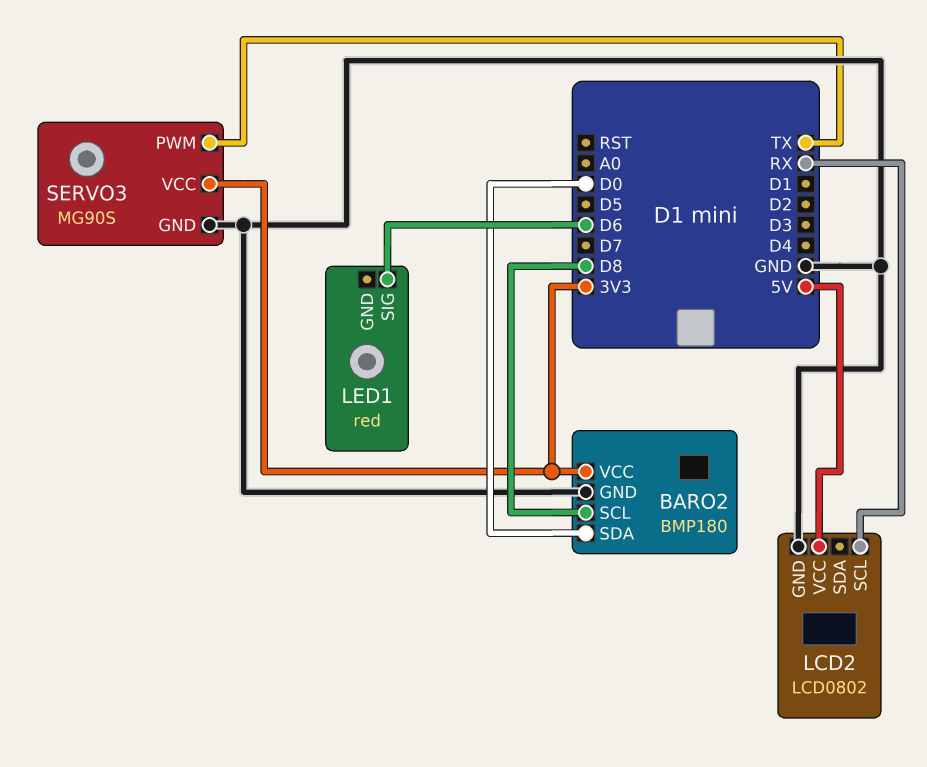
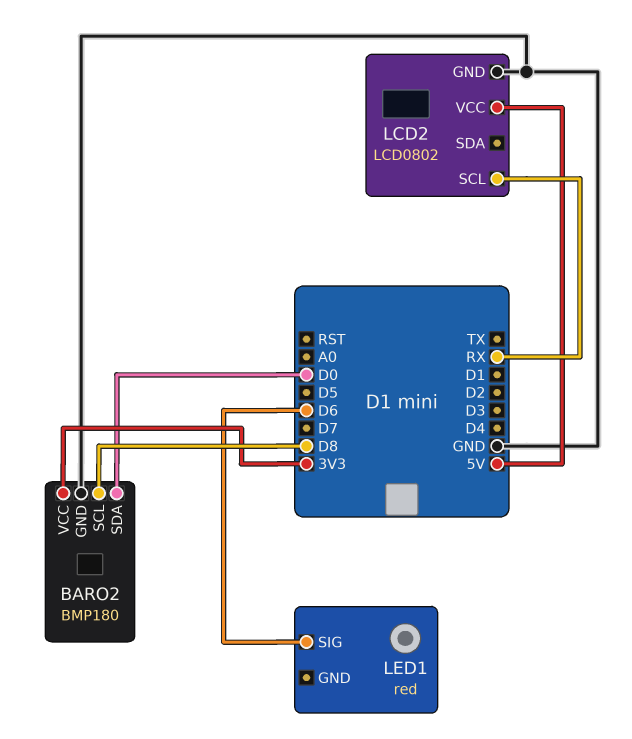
SERVO3: MG90S -> none
SERVO3 pin GND: GND -> none
SERVO3 pin PWM: TX -> none
SERVO3 pin VCC: 3V3 -> none

